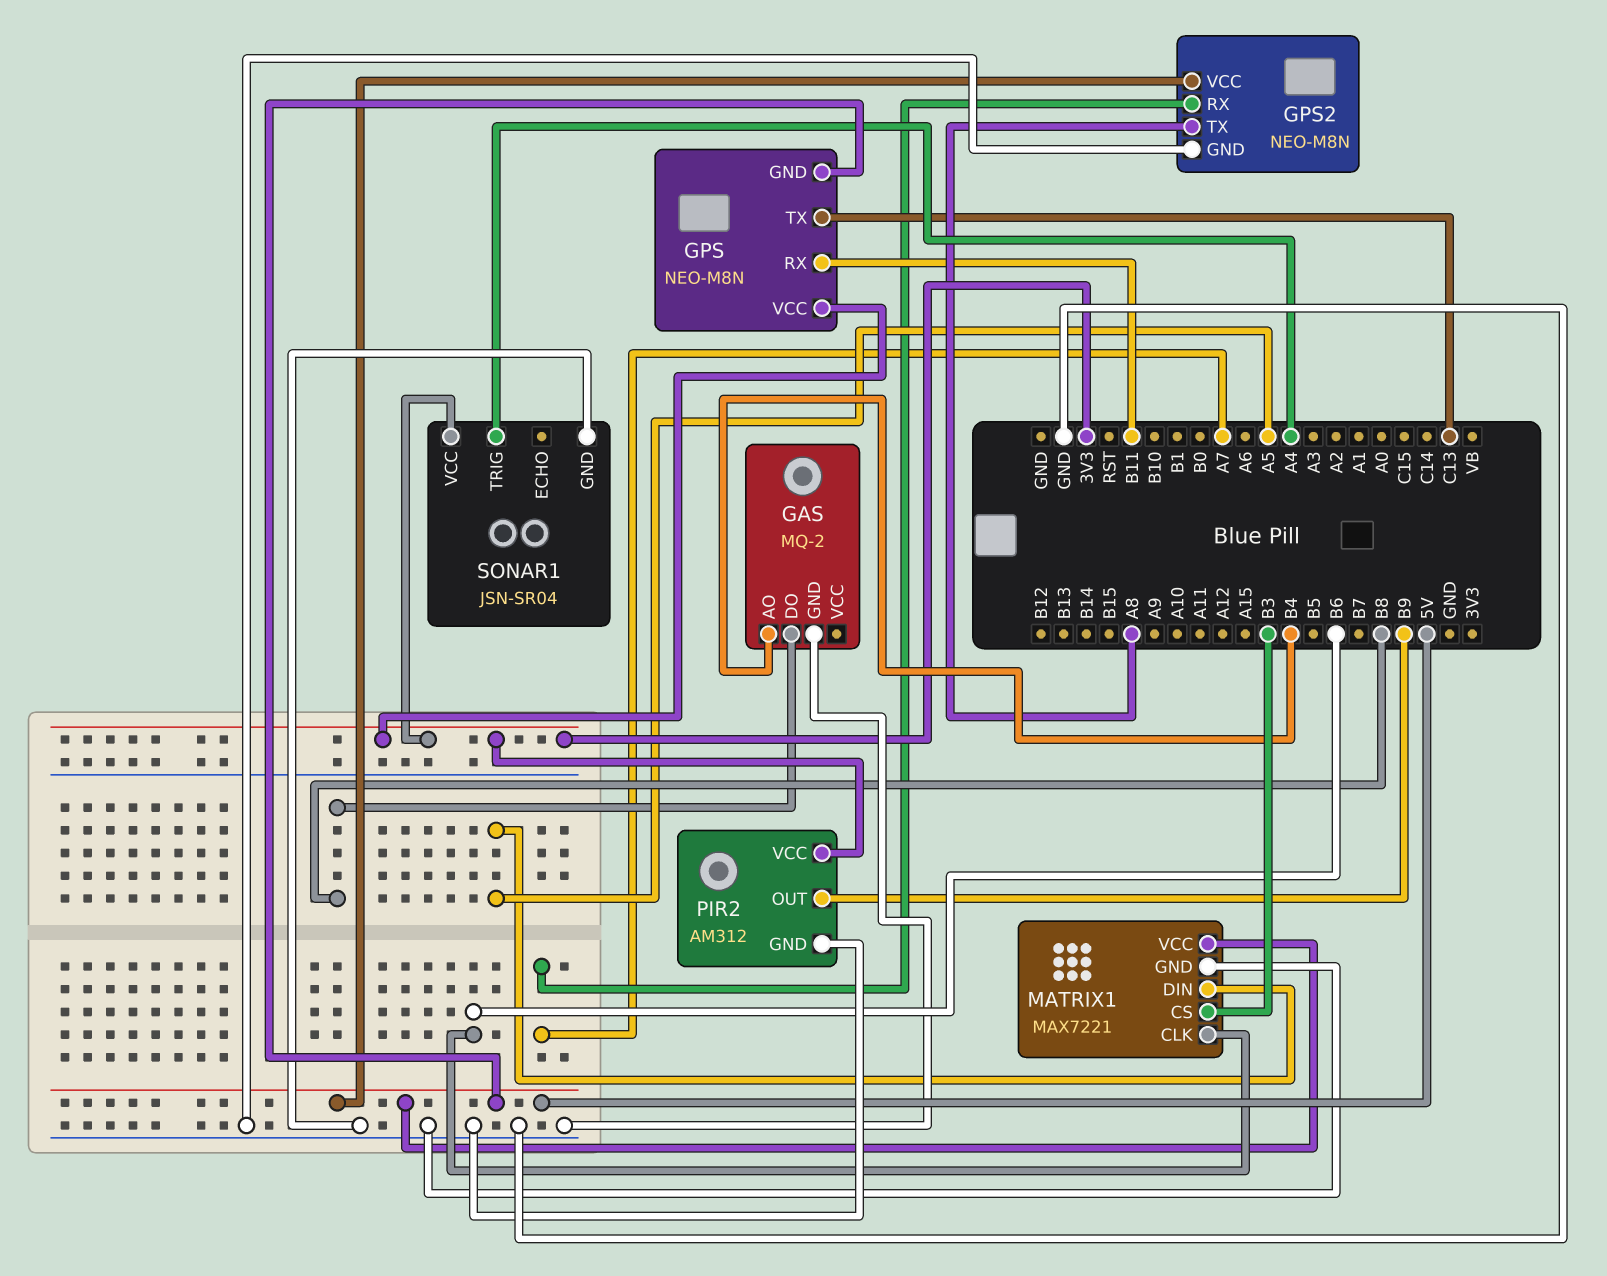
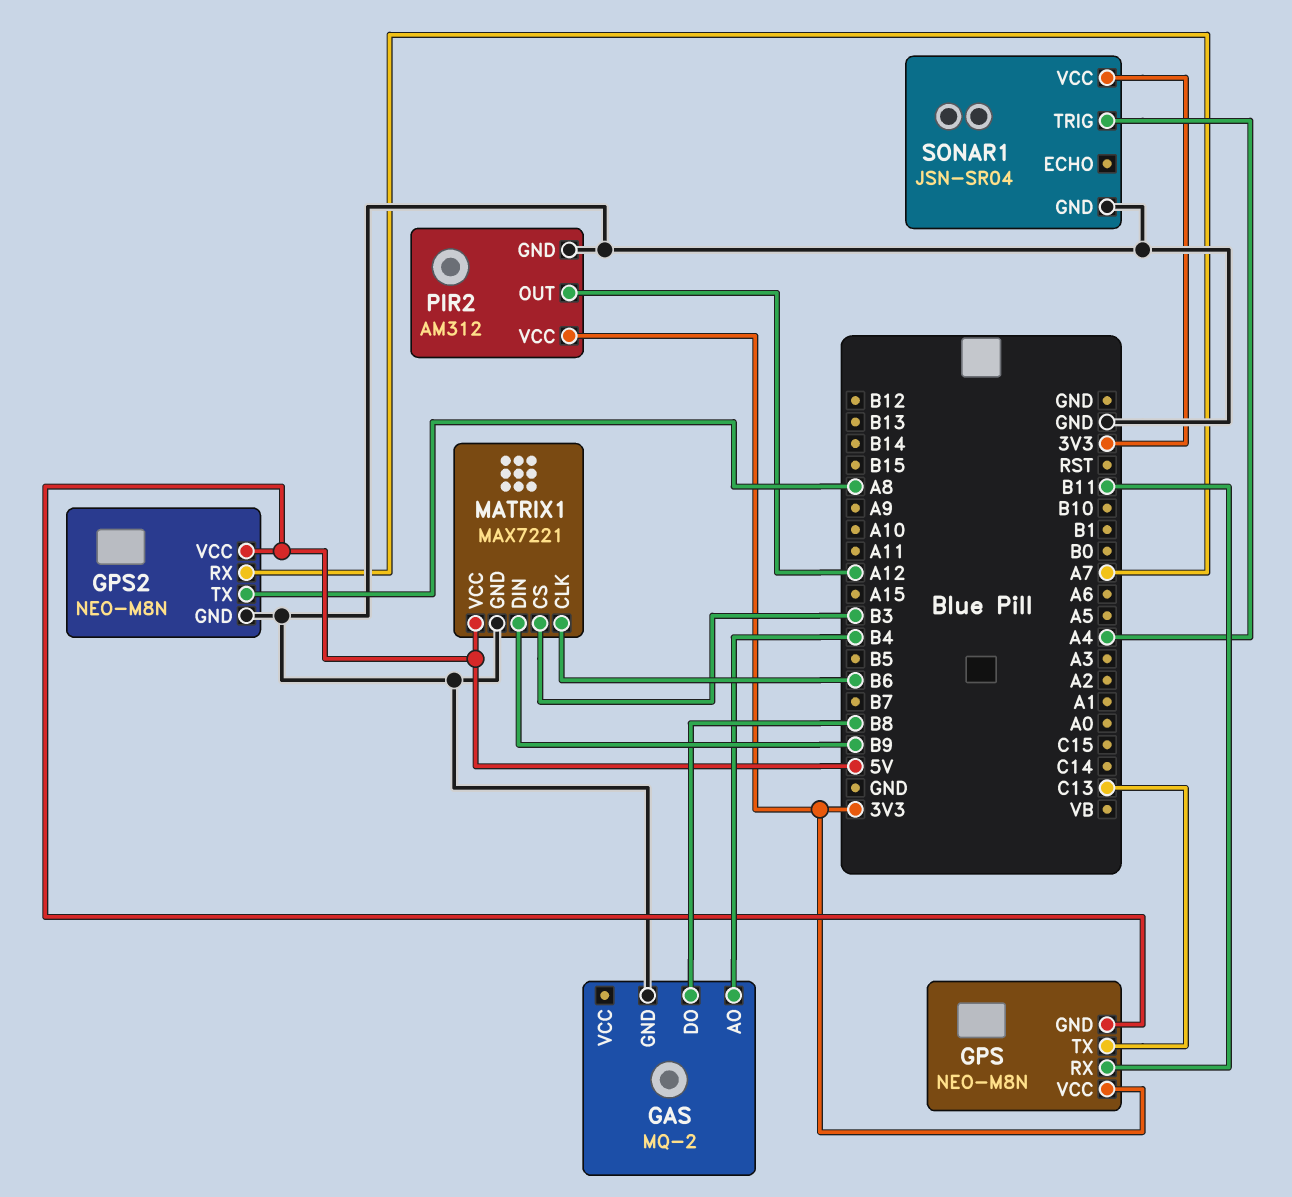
MATRIX1 pin DIN: A5 -> B9
PIR2 pin OUT: B9 -> A12

